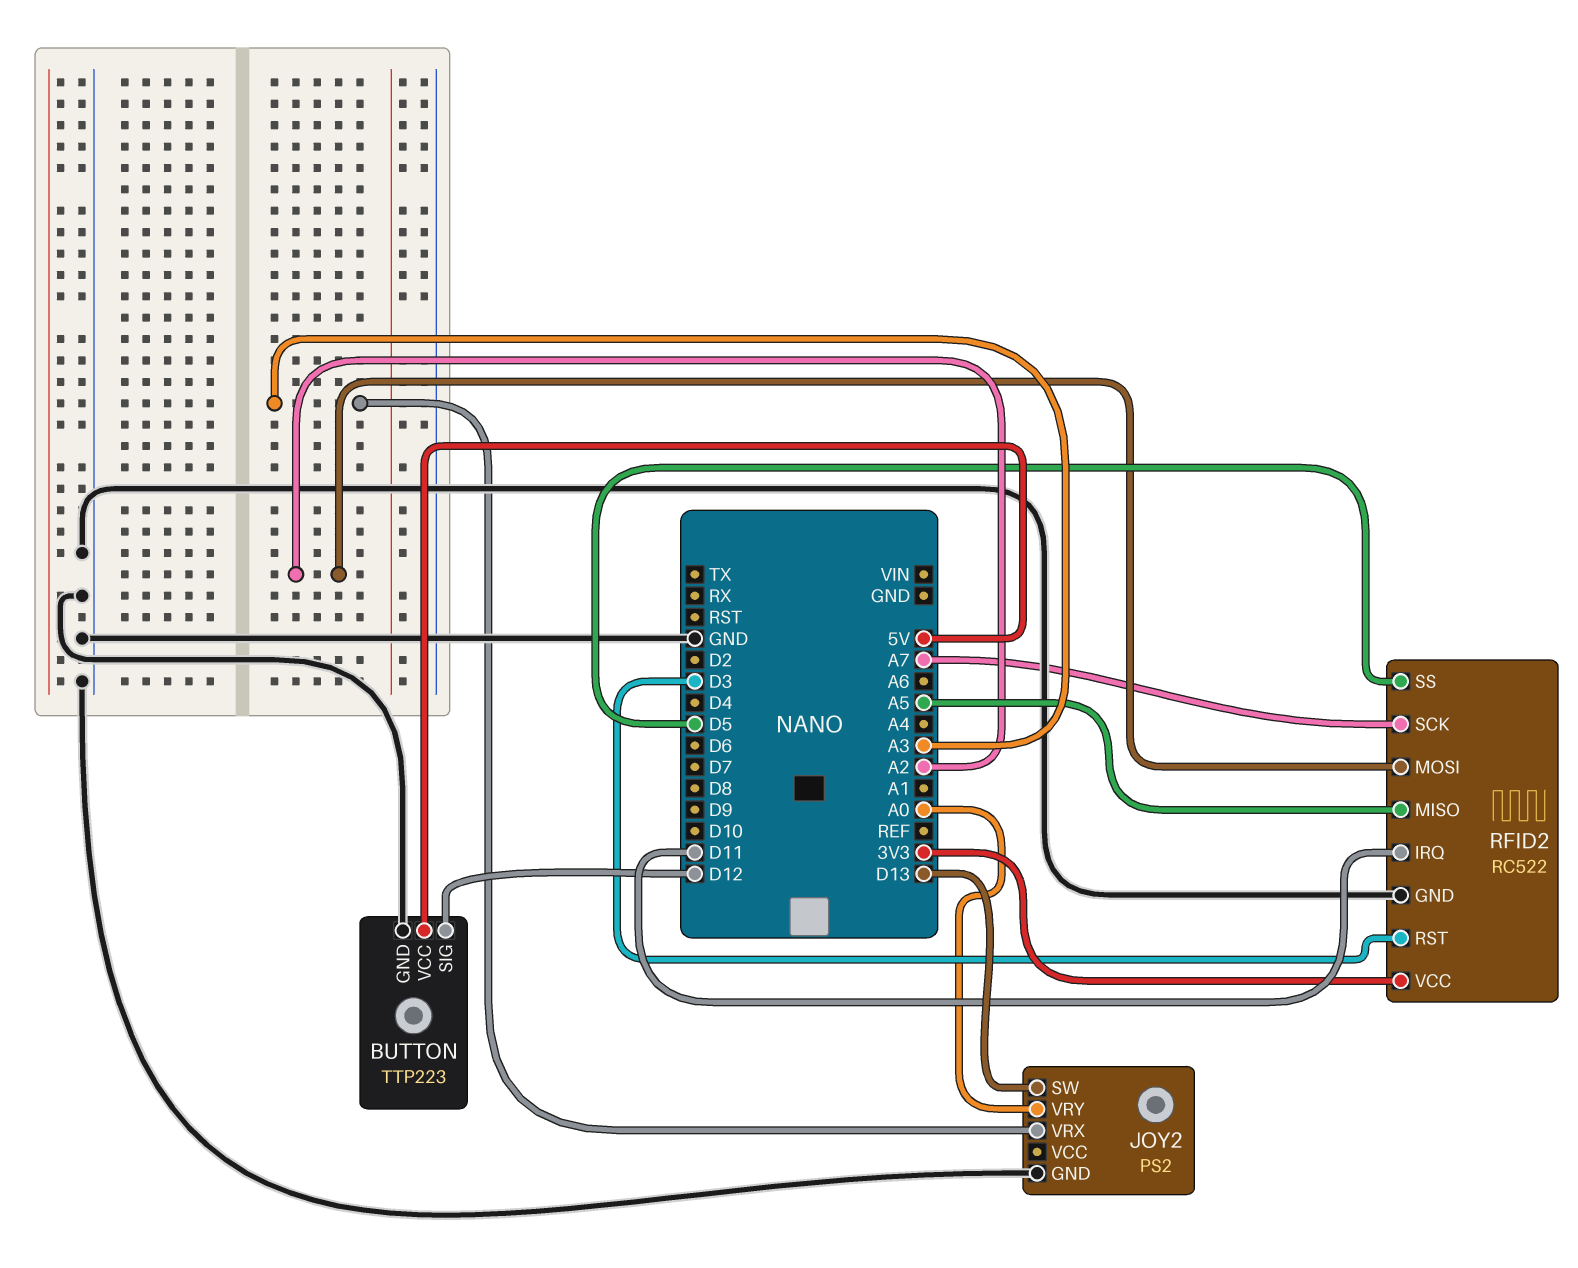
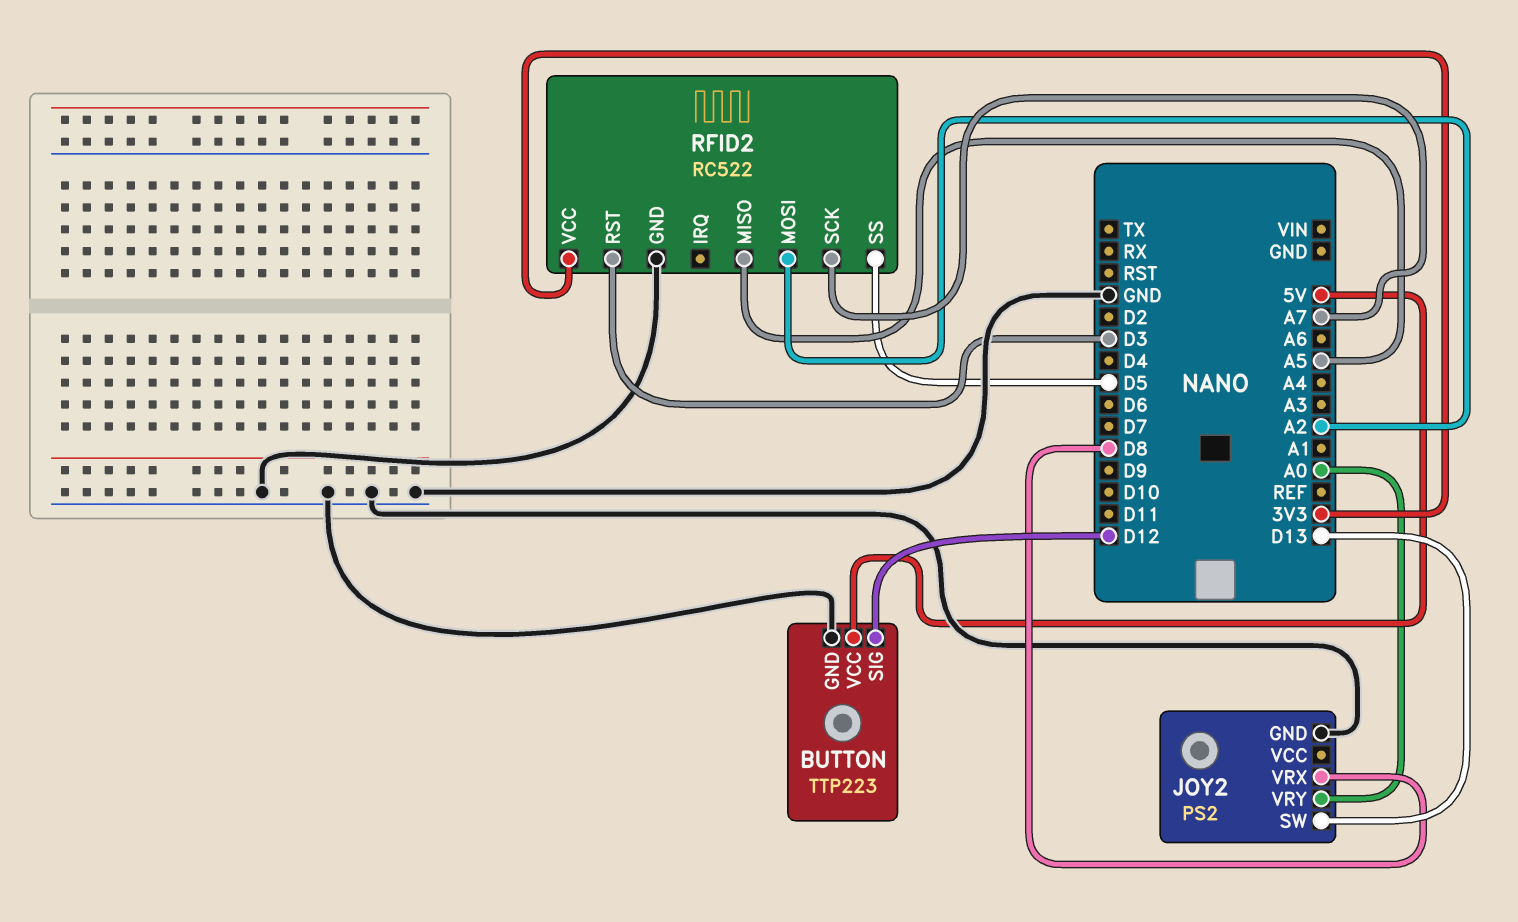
JOY2 pin VRX: A3 -> D8
RFID2 pin IRQ: D11 -> none

